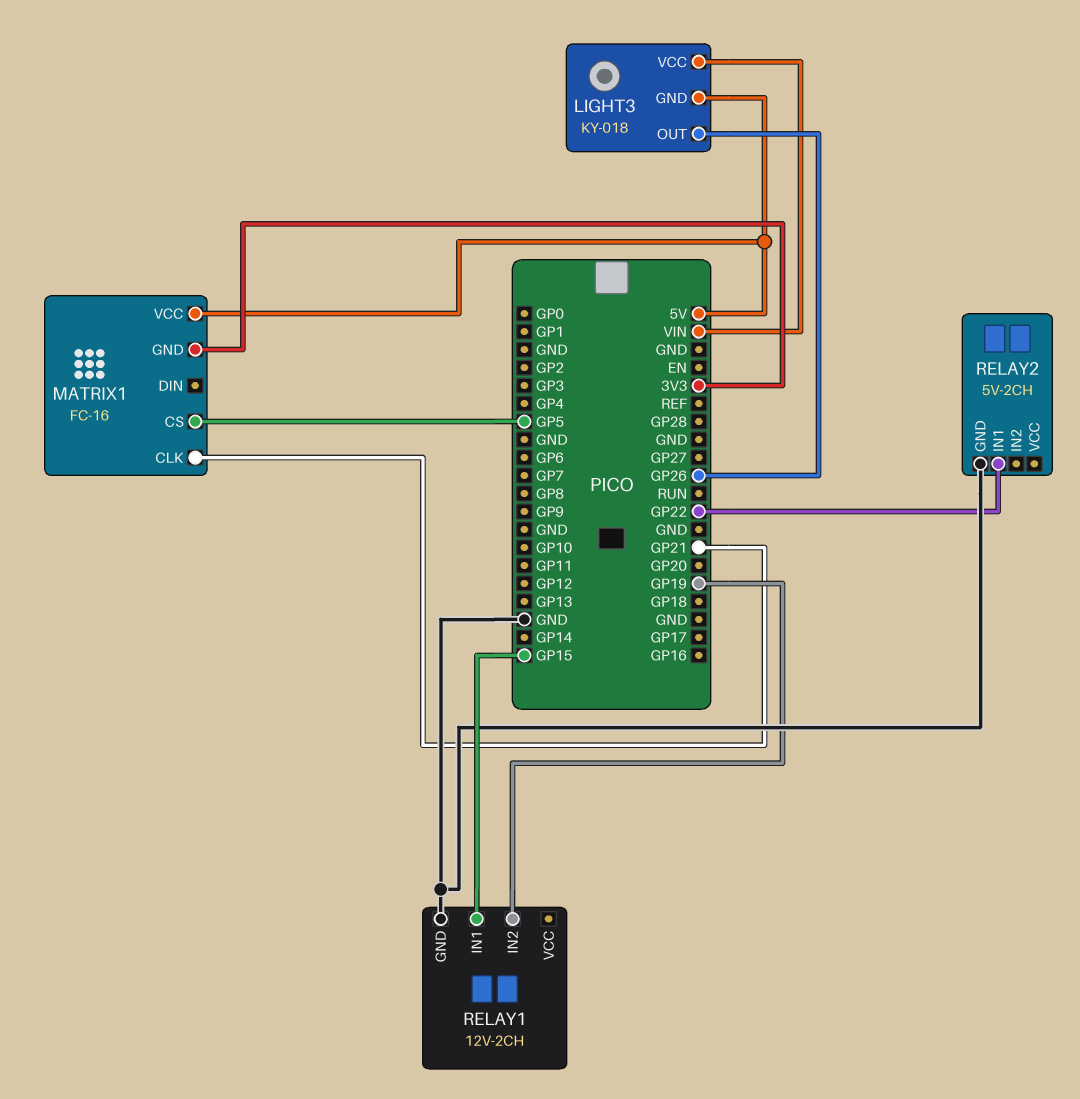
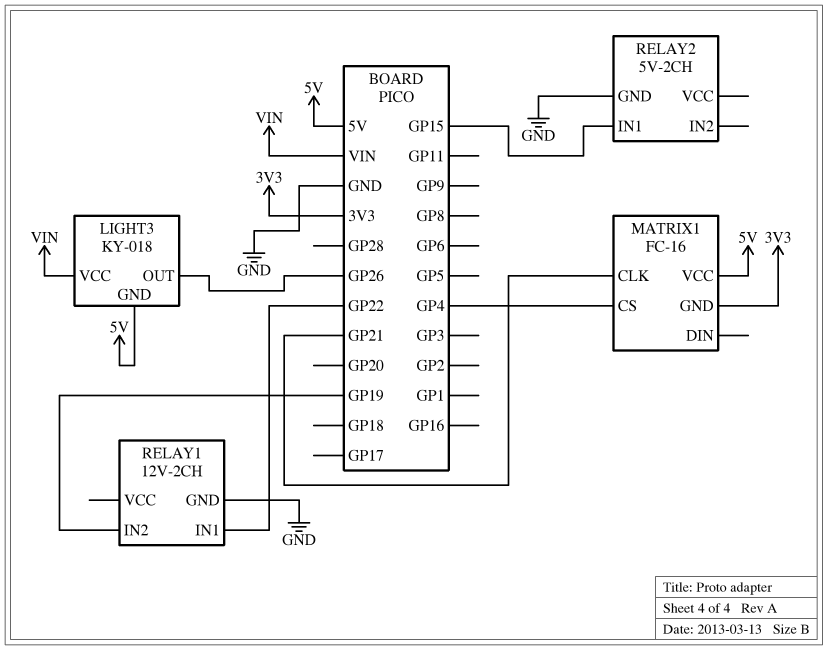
MATRIX1 pin CS: GP5 -> GP4
RELAY1 pin IN1: GP15 -> GP22
RELAY2 pin IN1: GP22 -> GP15

